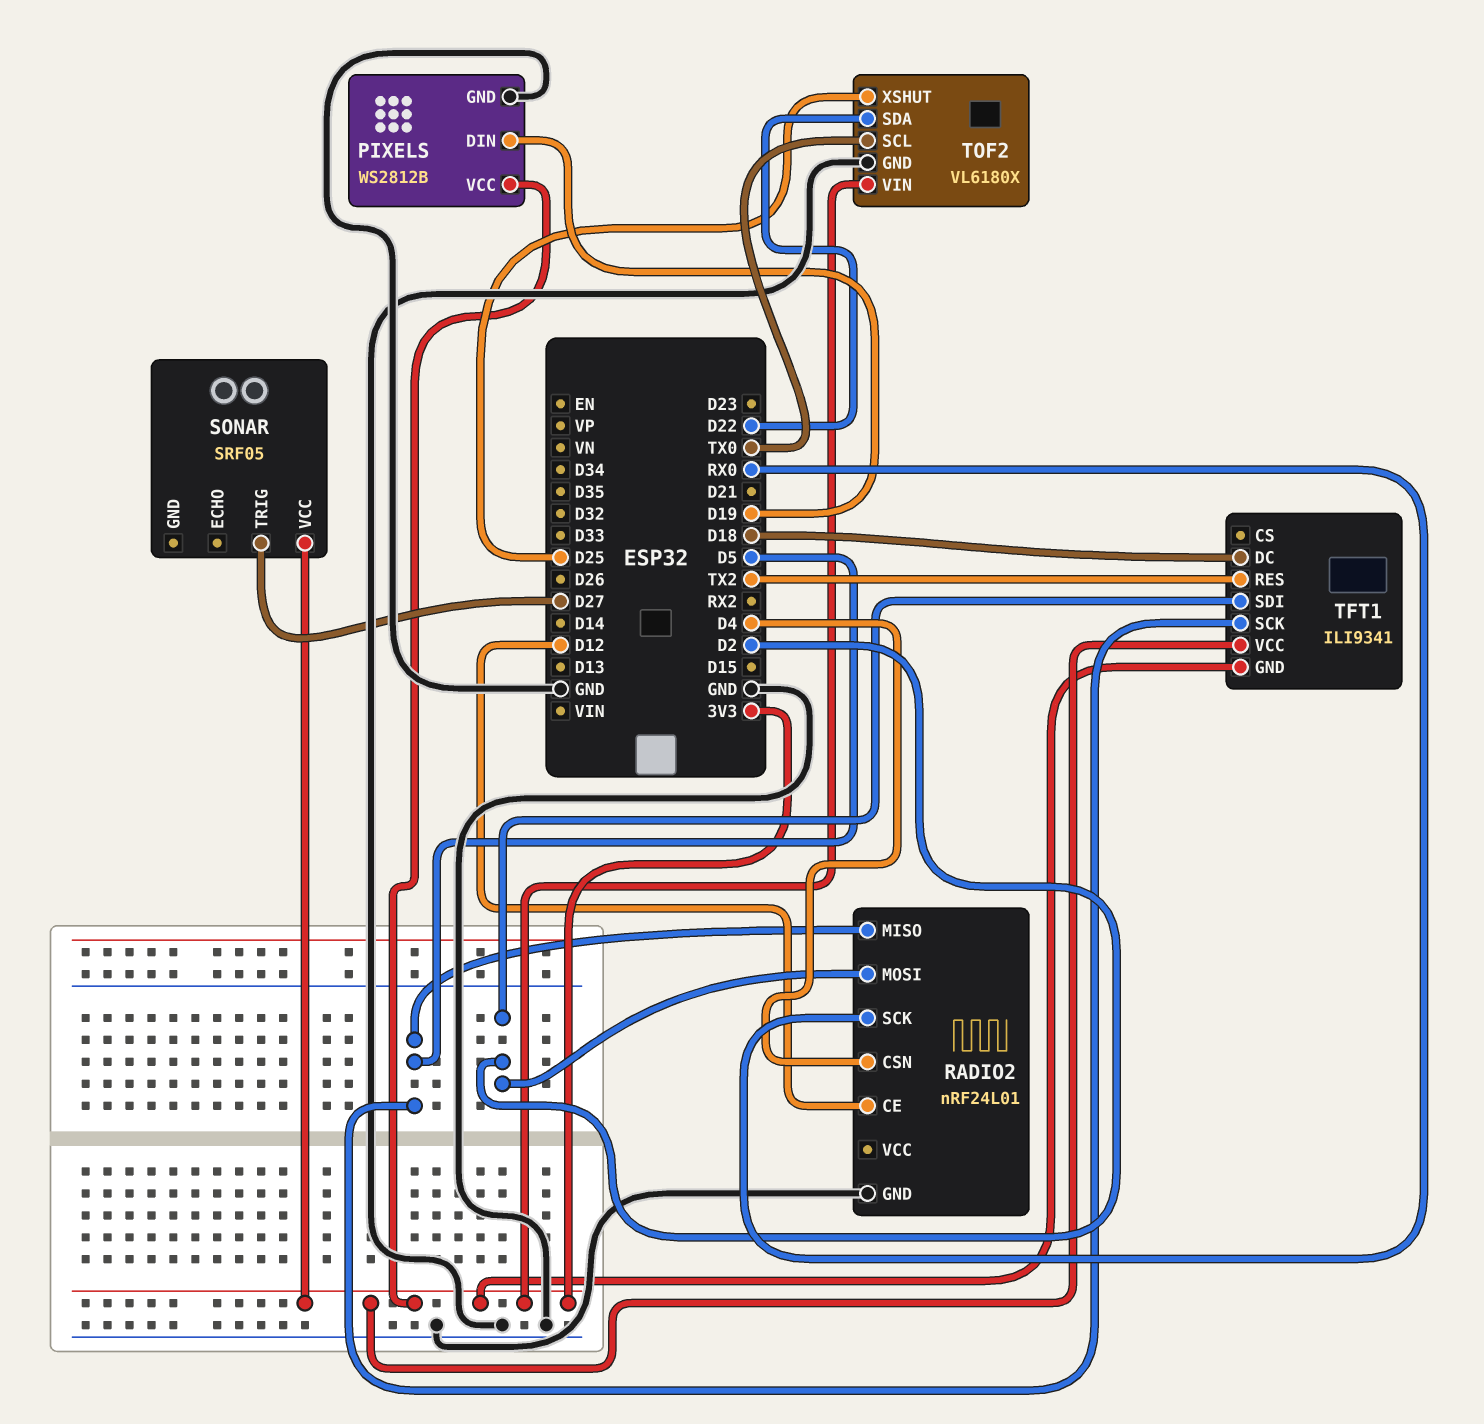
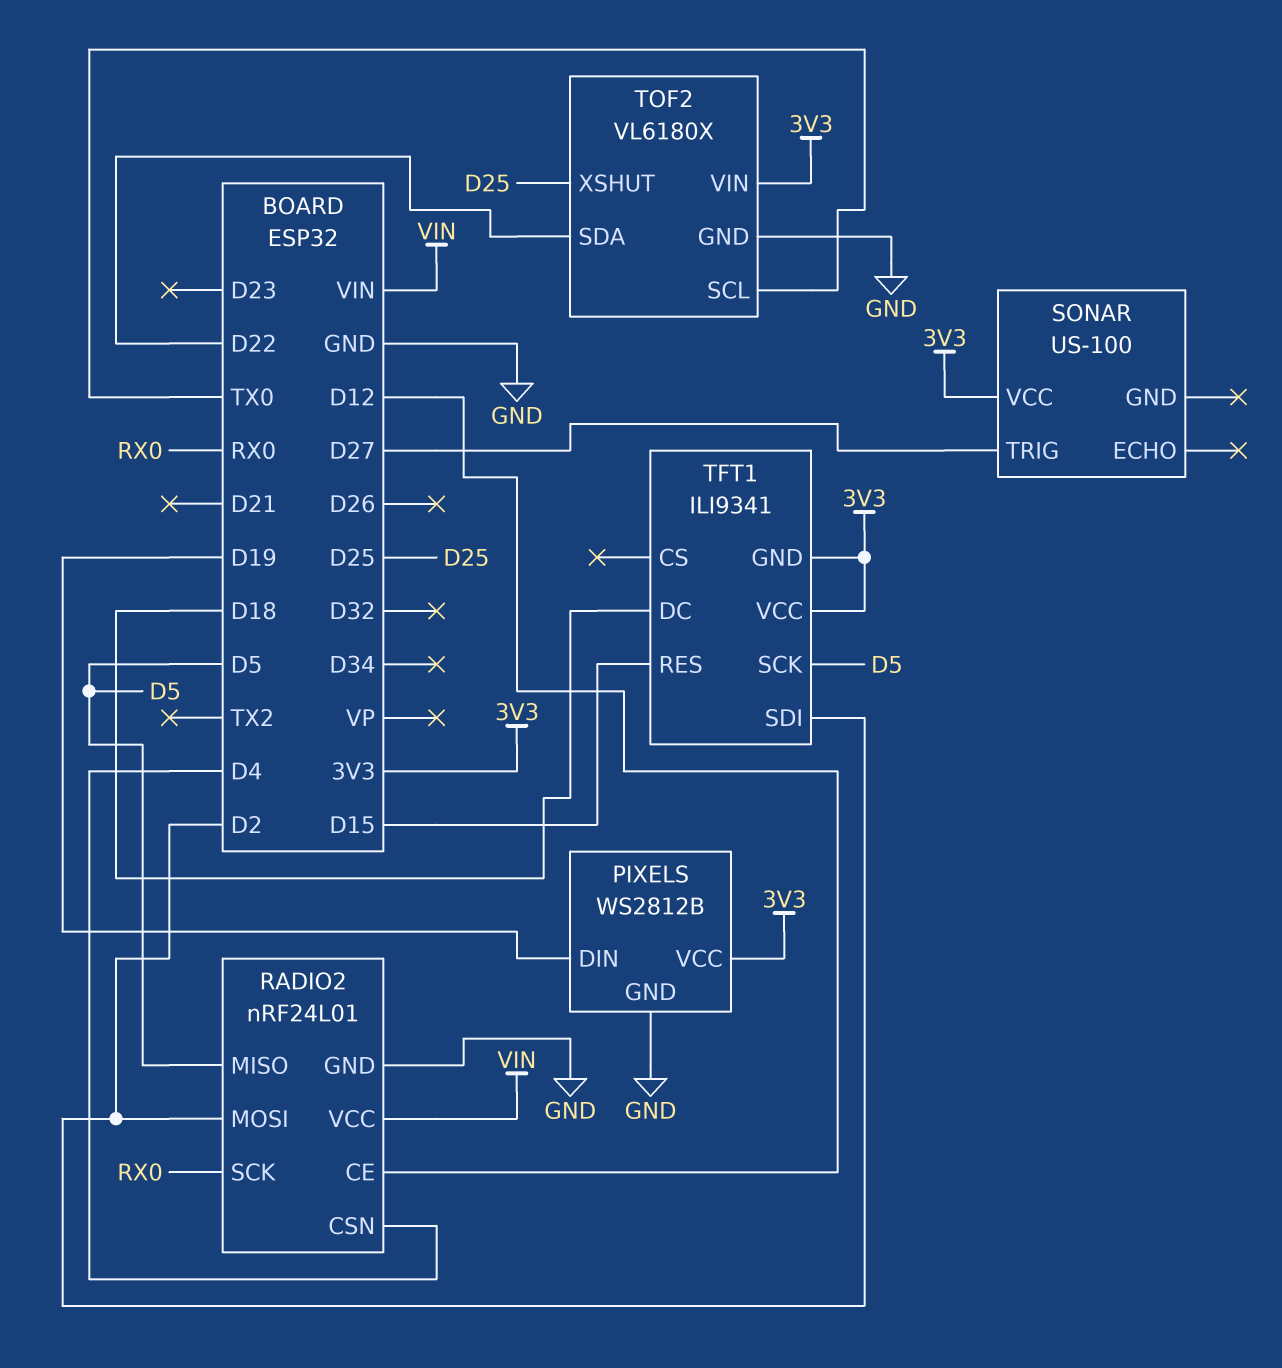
RADIO2 pin VCC: none -> VIN
SONAR: SRF05 -> US-100
TFT1 pin RES: TX2 -> D15

